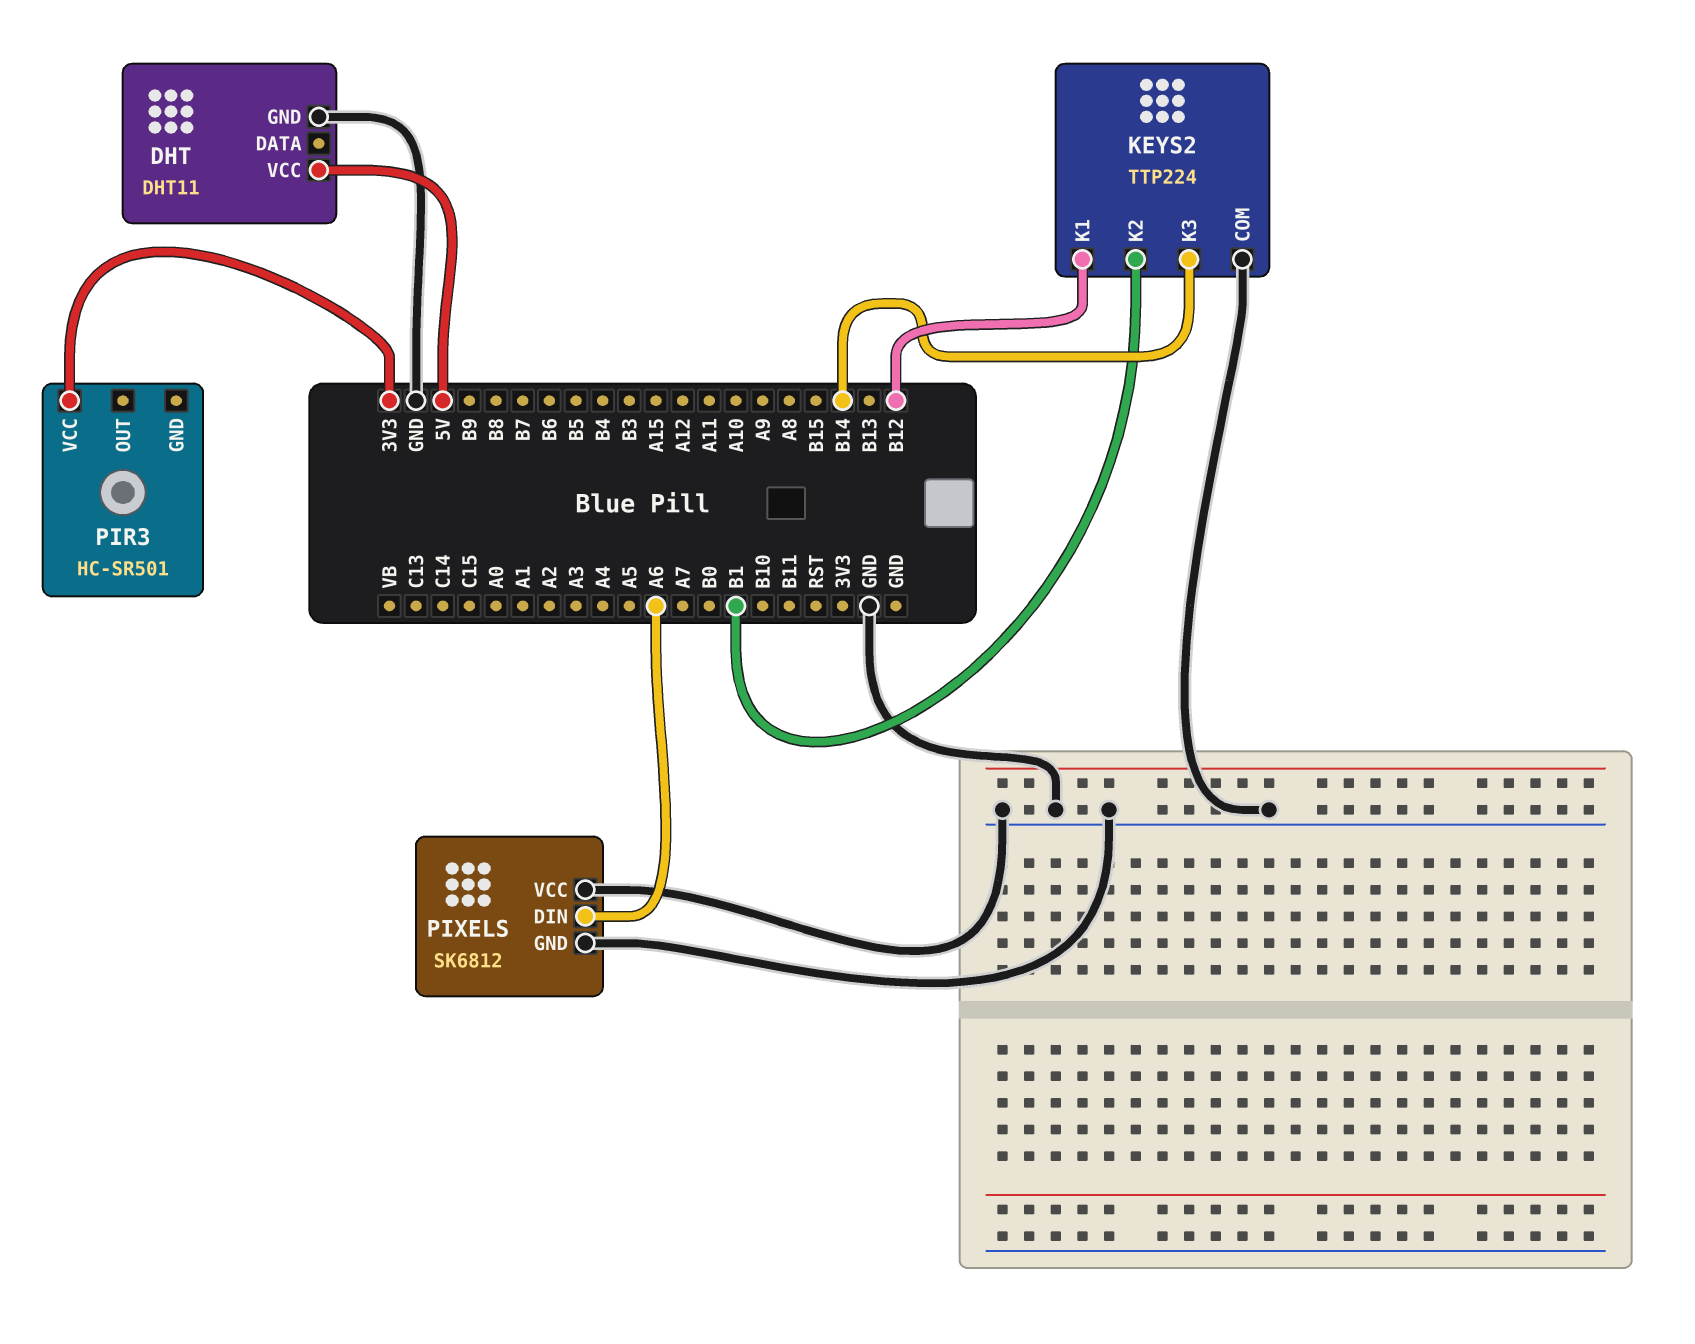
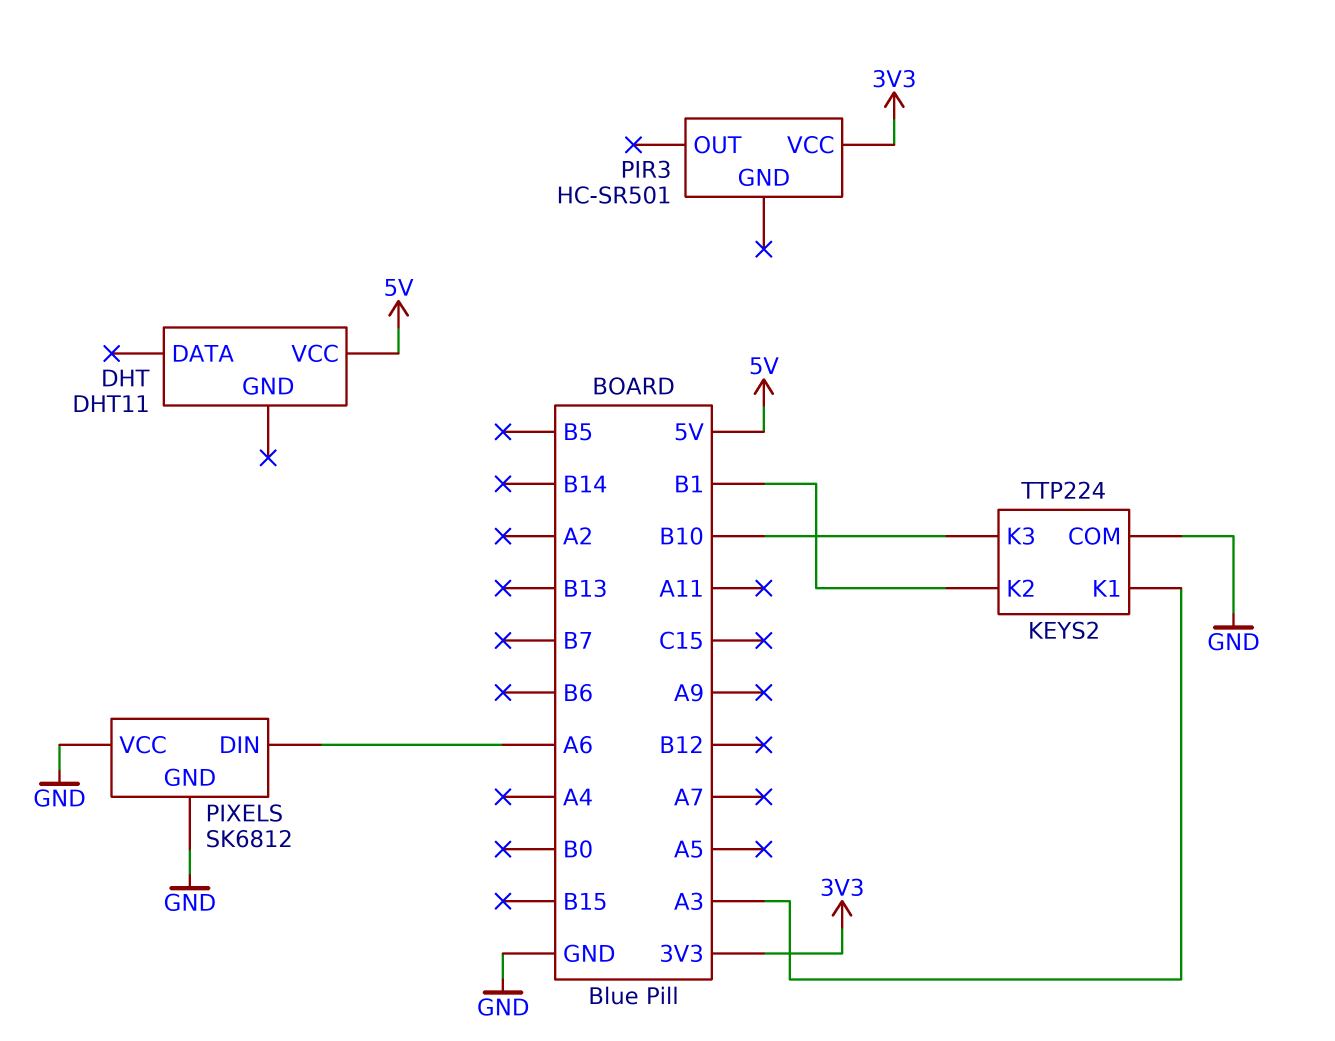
DHT pin GND: GND -> none
KEYS2 pin K1: B12 -> A3
KEYS2 pin K3: B14 -> B10

